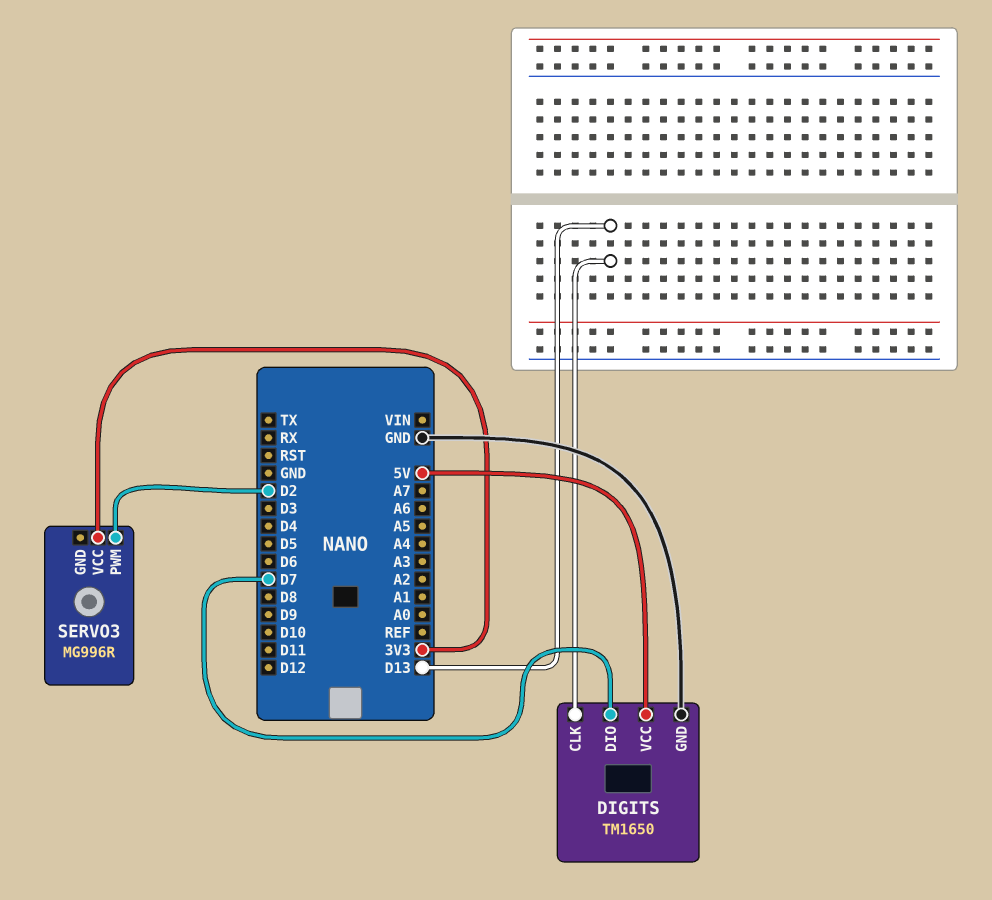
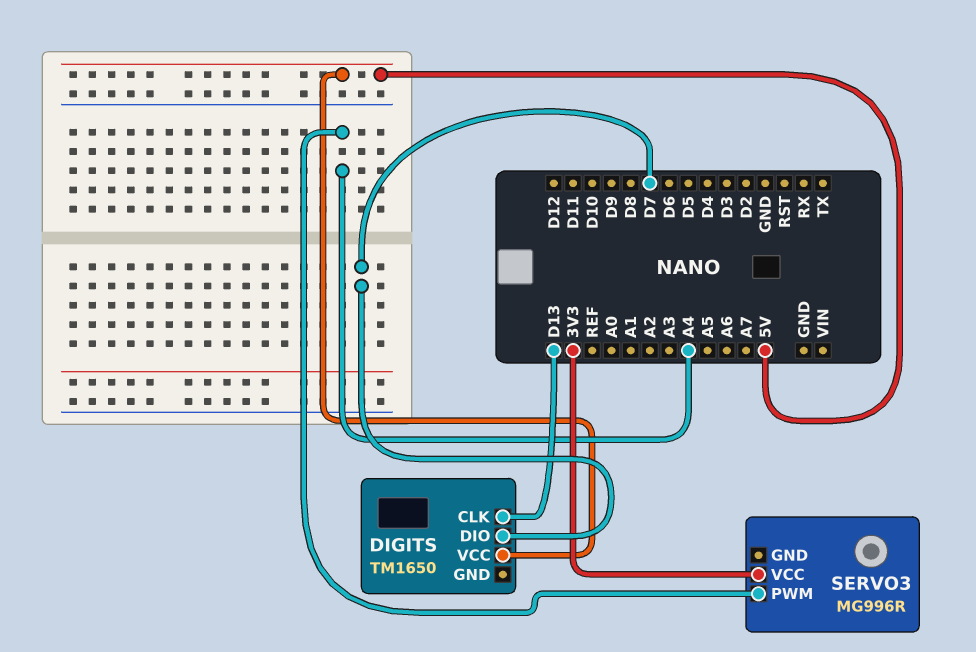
DIGITS pin GND: GND -> none
SERVO3 pin PWM: D2 -> A4

